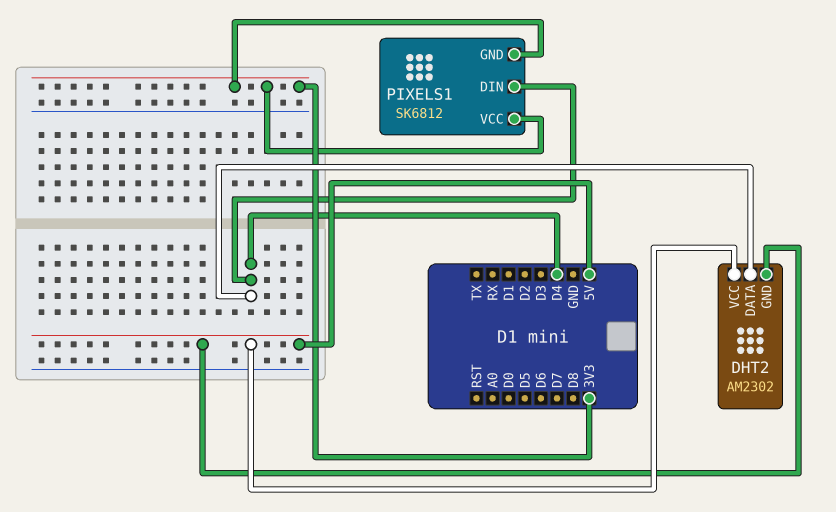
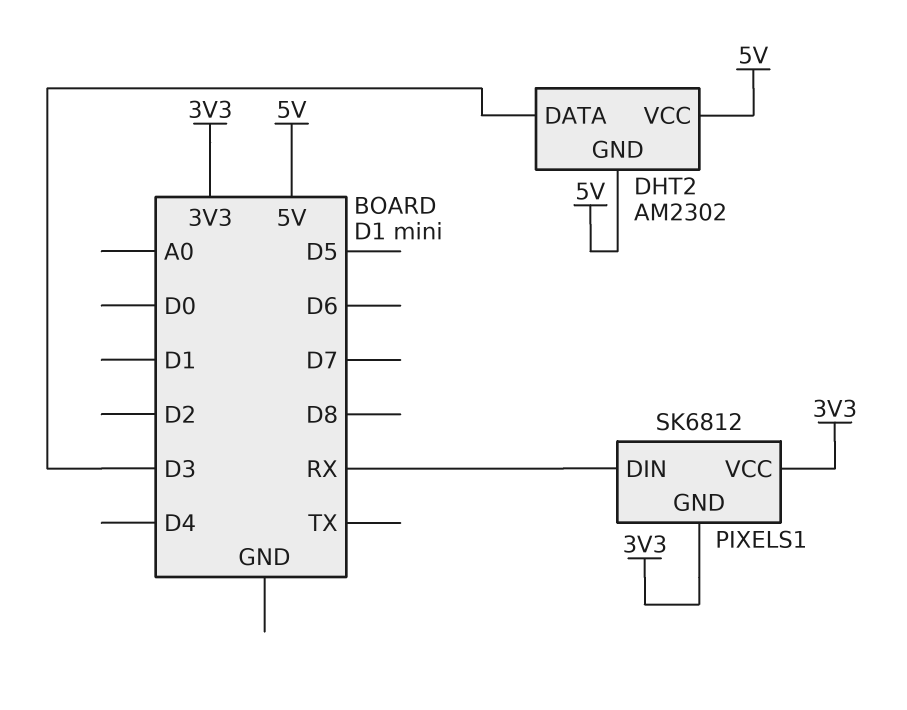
DHT2 pin DATA: D4 -> D3
PIXELS1 pin DIN: D4 -> RX

